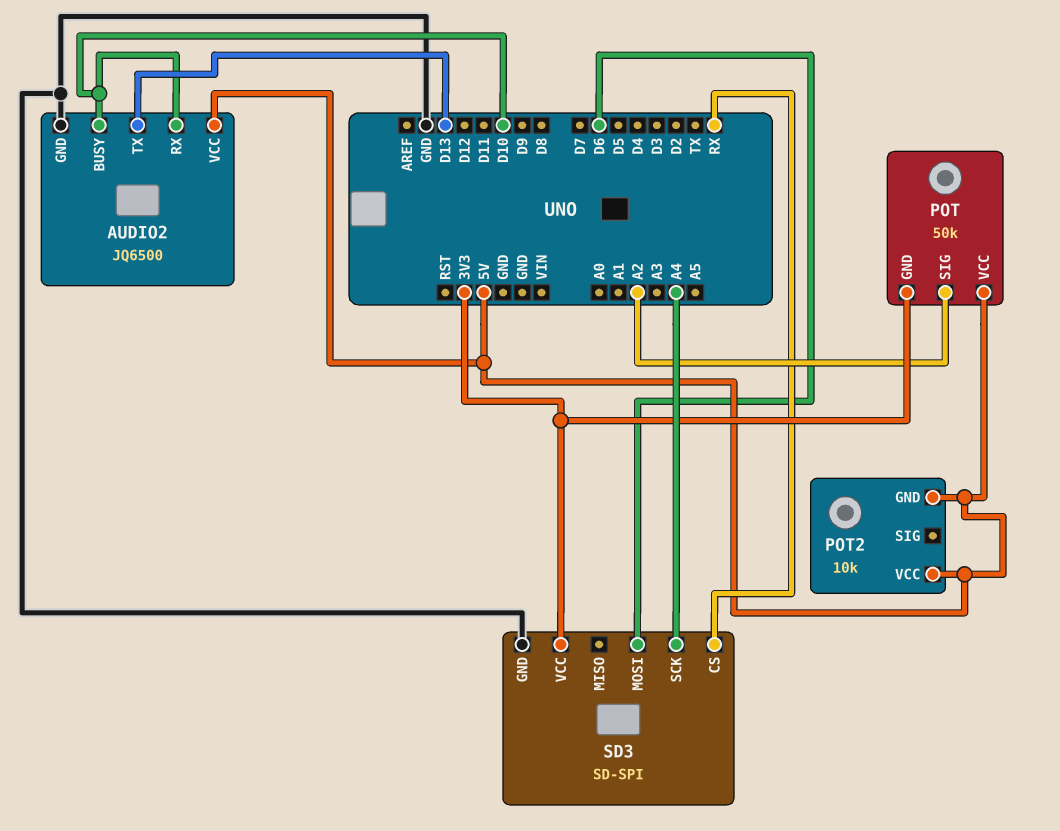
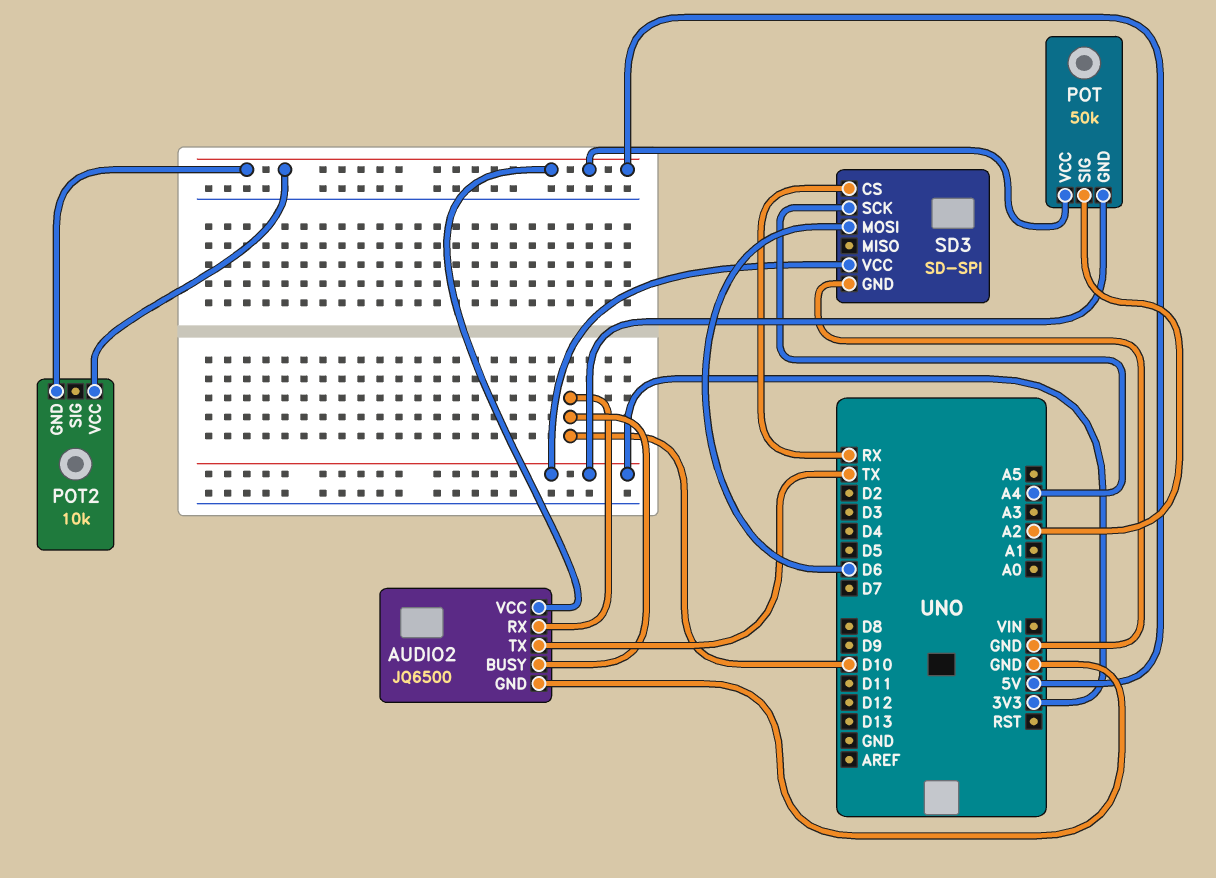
AUDIO2 pin TX: D13 -> TX

